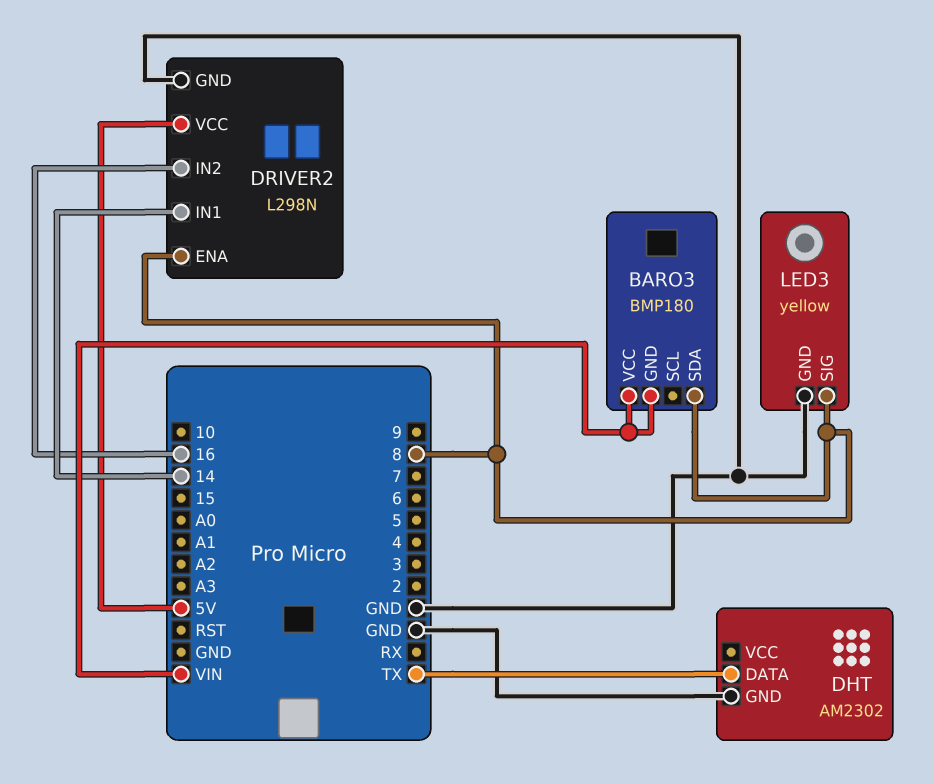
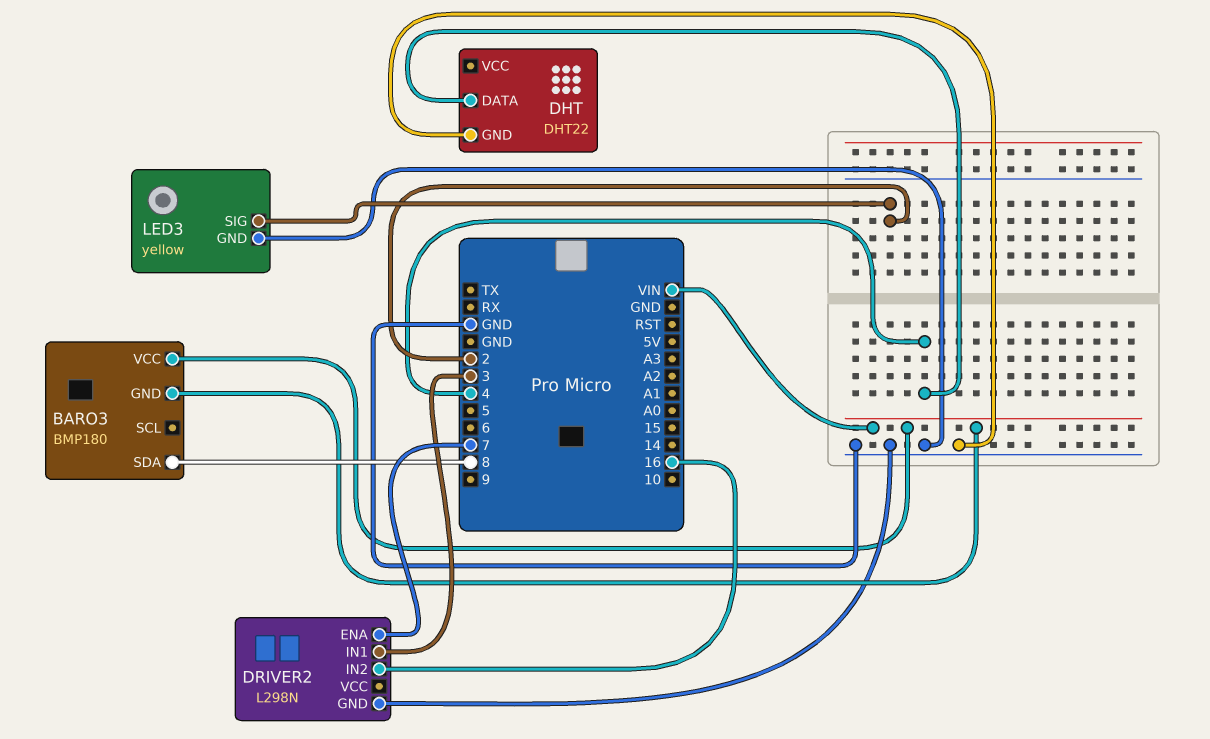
DHT: AM2302 -> DHT22
DHT pin DATA: TX -> 4
DRIVER2 pin ENA: 8 -> 7
DRIVER2 pin IN1: 14 -> 3
DRIVER2 pin VCC: 5V -> none
LED3 pin SIG: 8 -> 2

